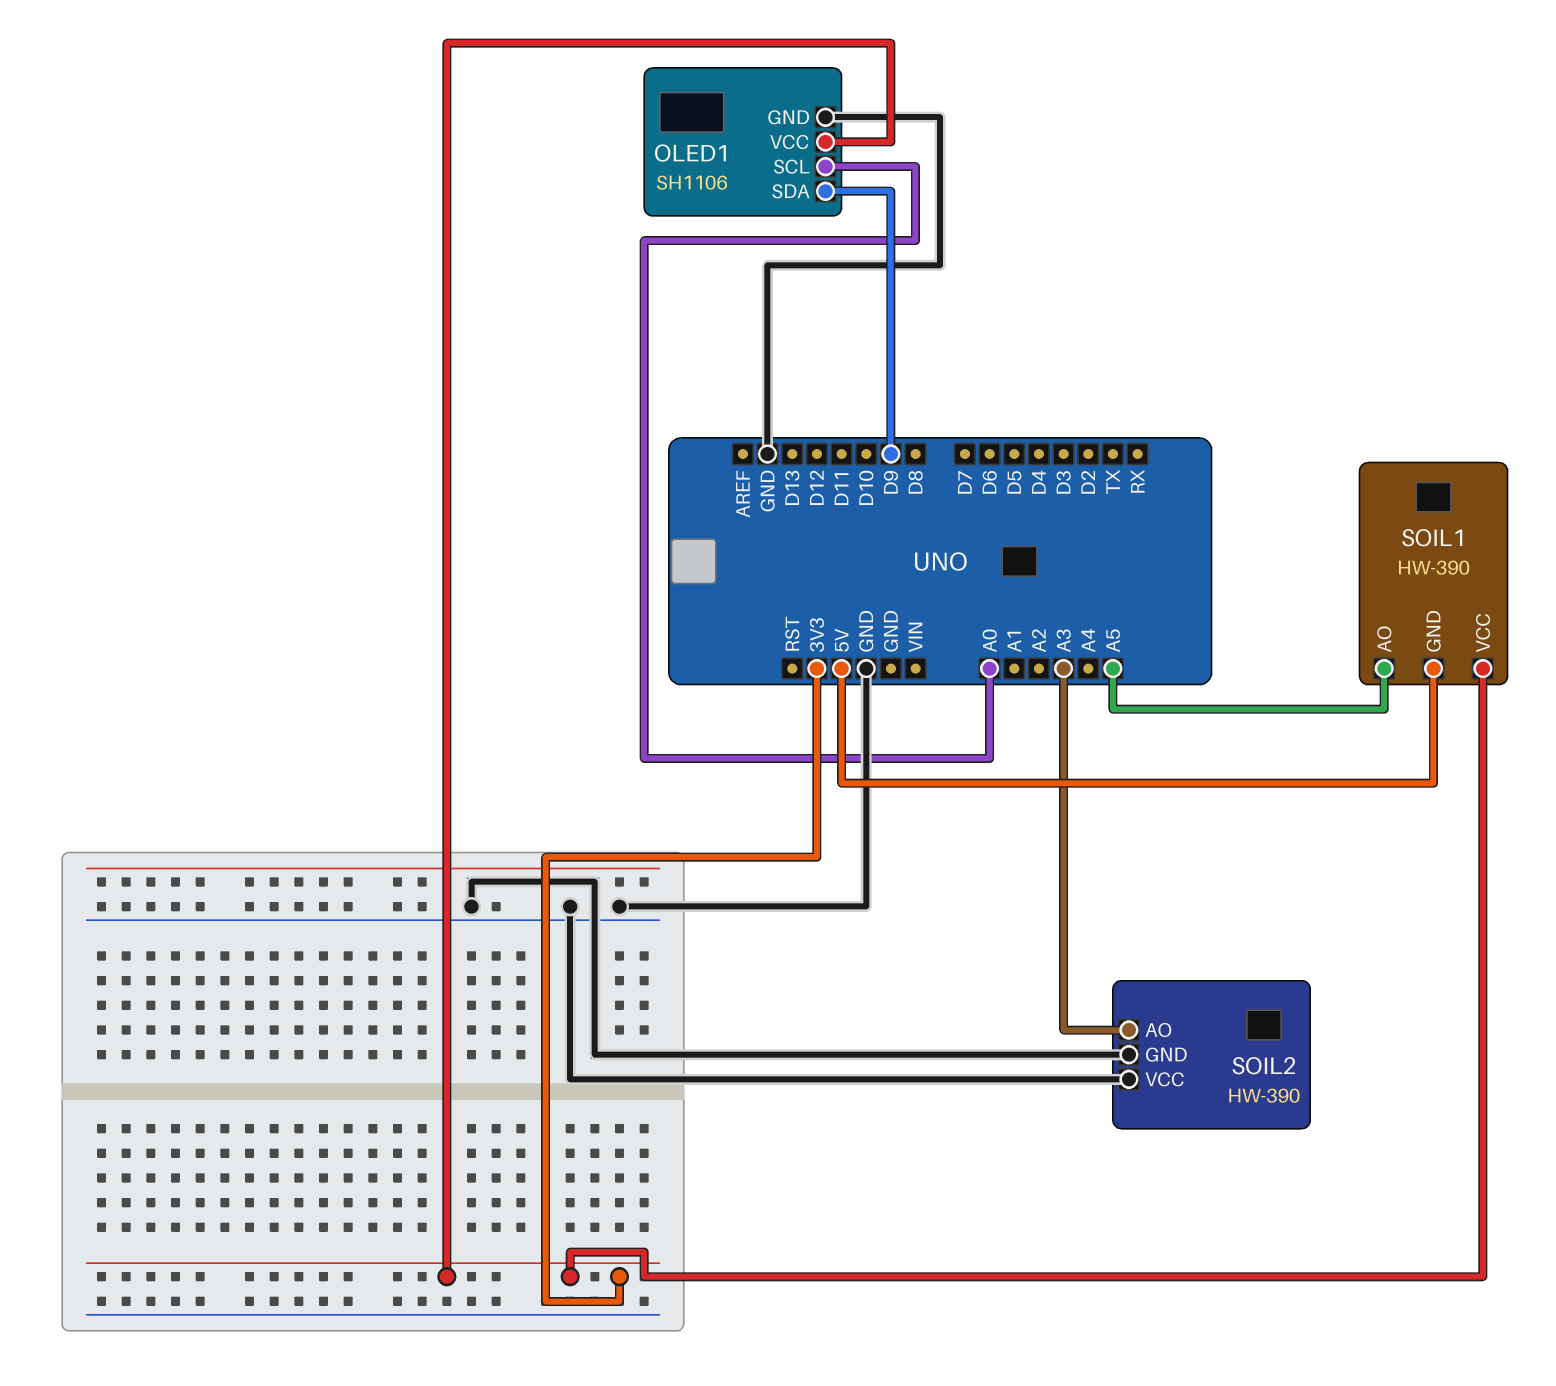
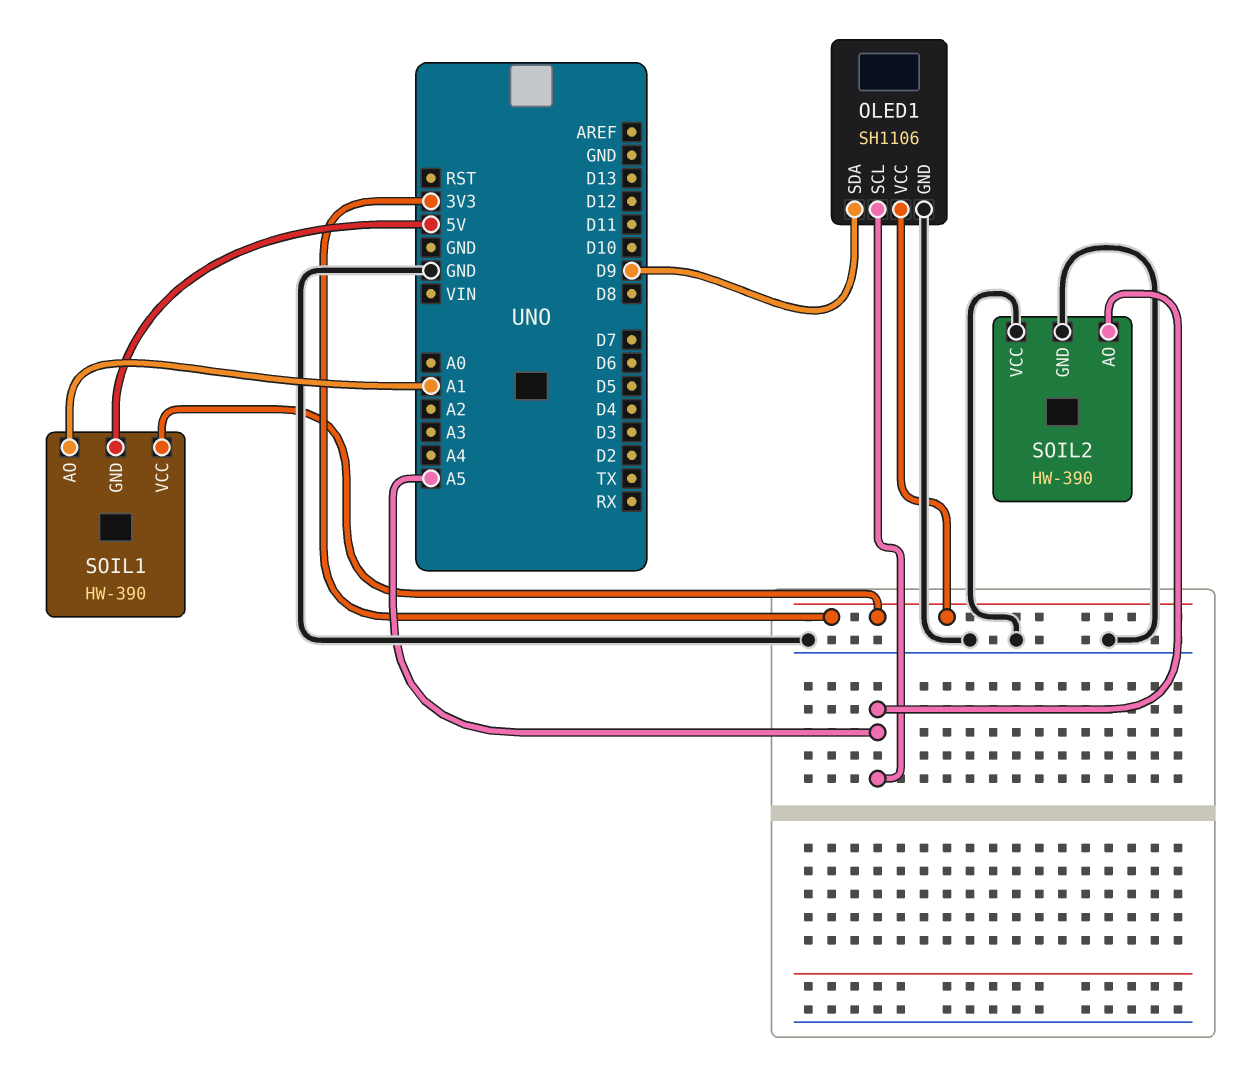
OLED1 pin SCL: A0 -> A5
SOIL1 pin AO: A5 -> A1
SOIL2 pin AO: A3 -> A5

